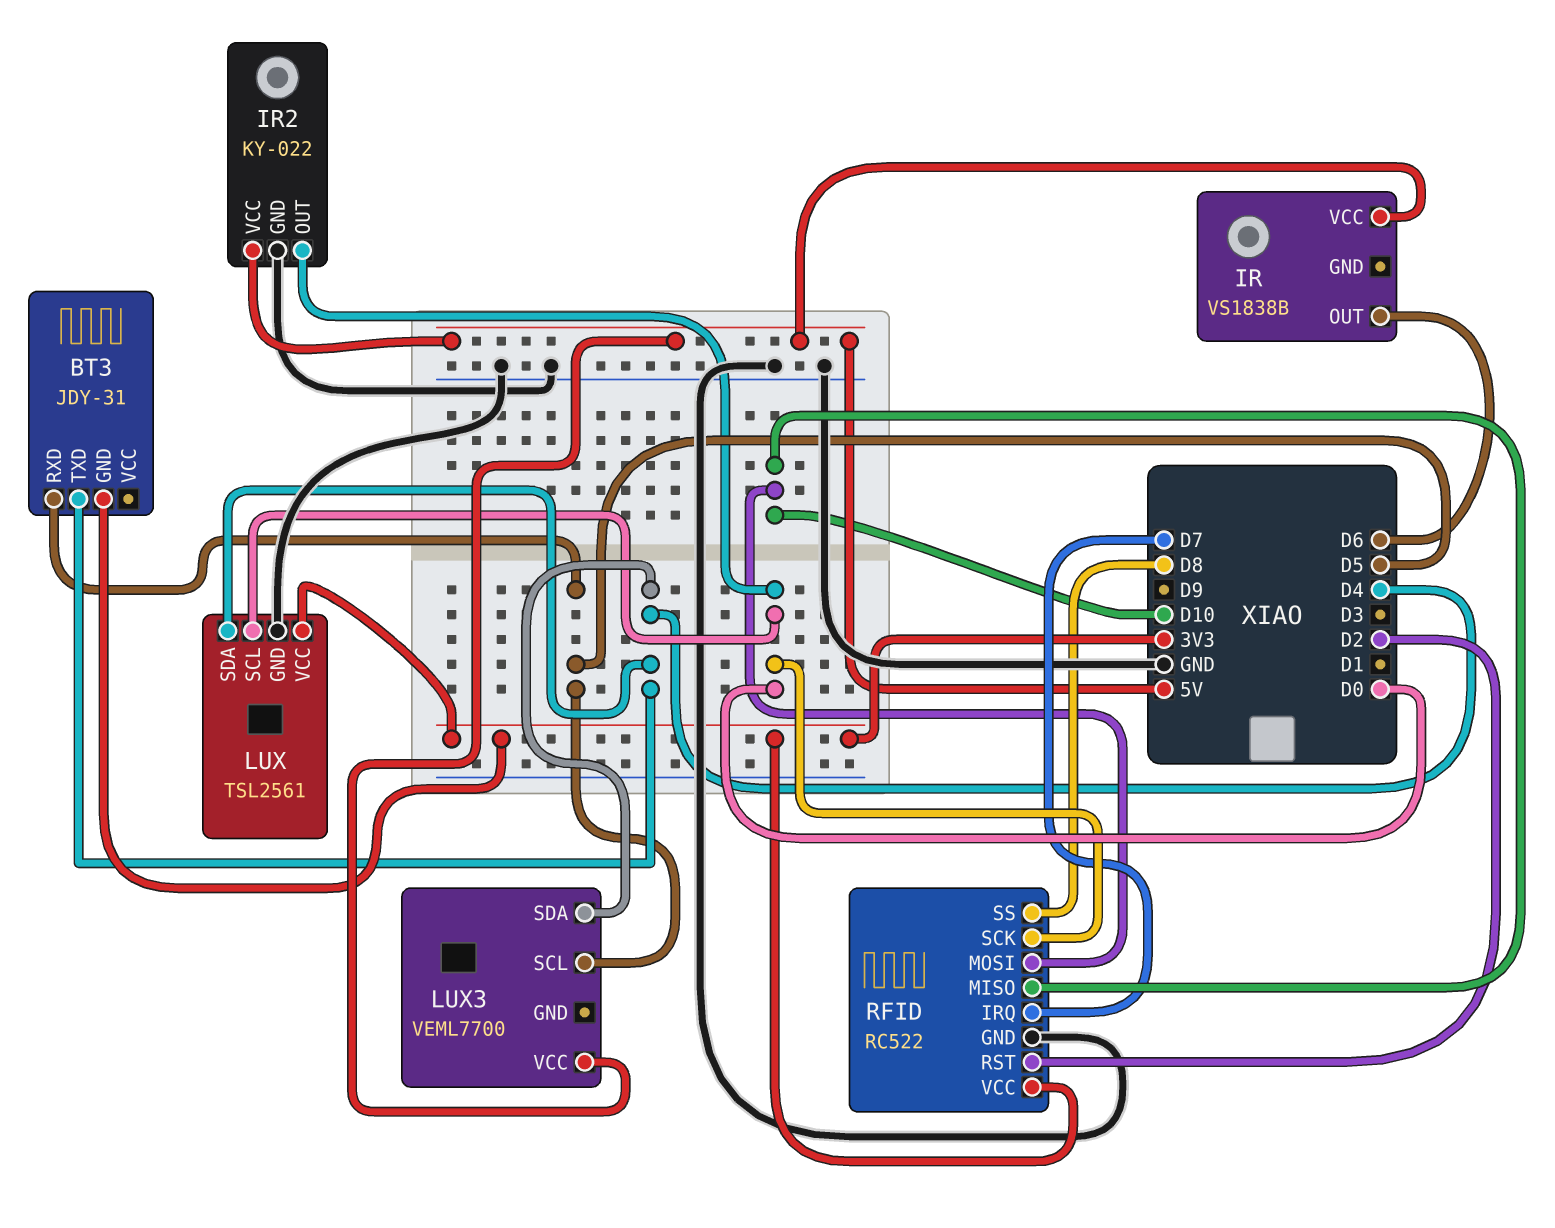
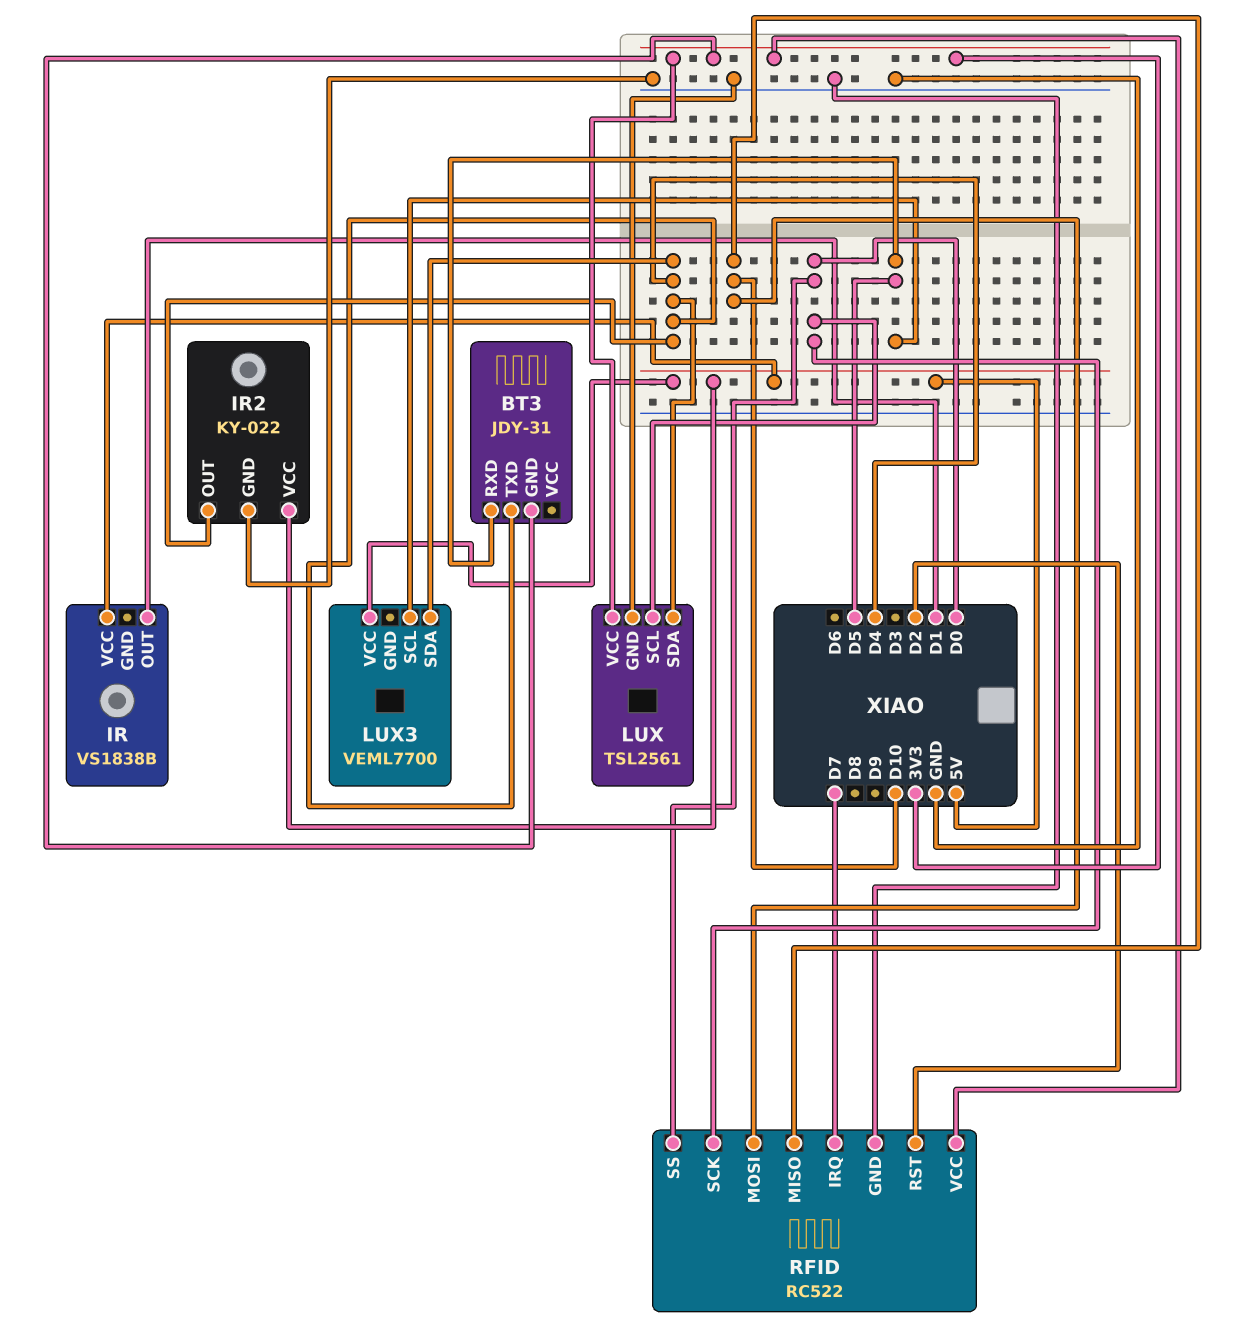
IR pin OUT: D6 -> D1
IR2 pin OUT: D0 -> D4
RFID pin SS: D8 -> D0

